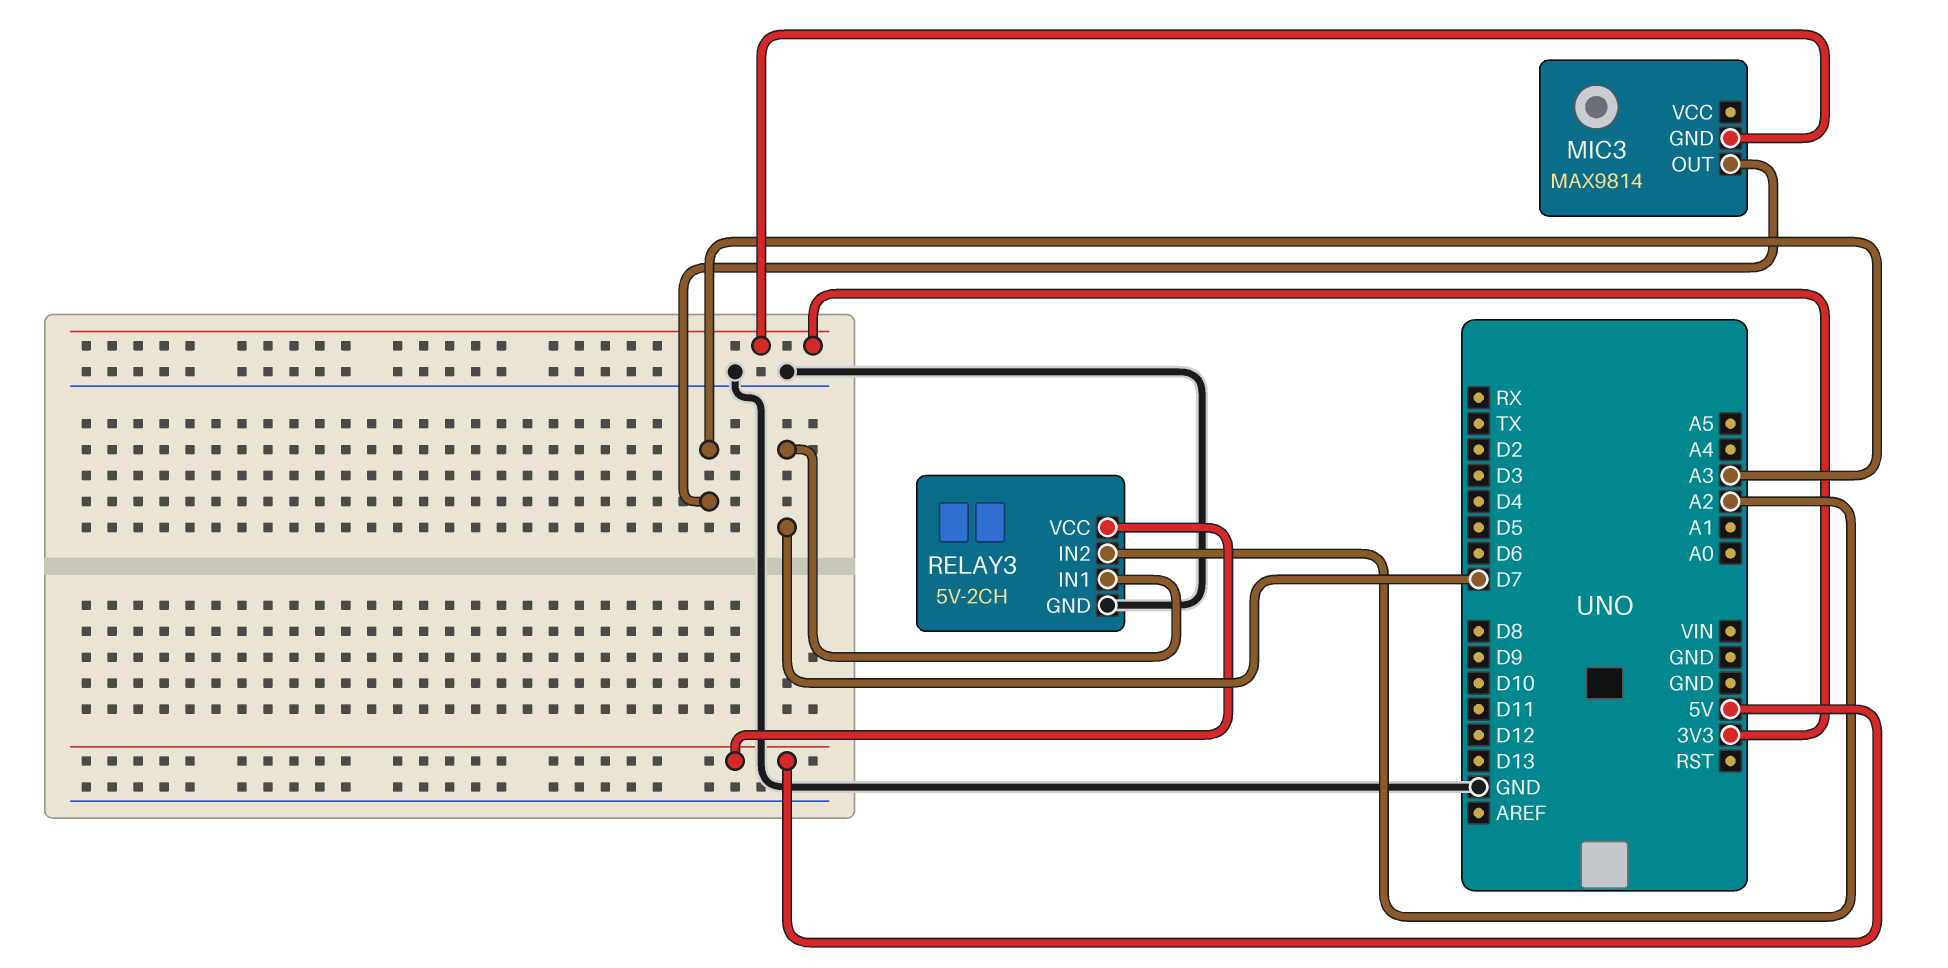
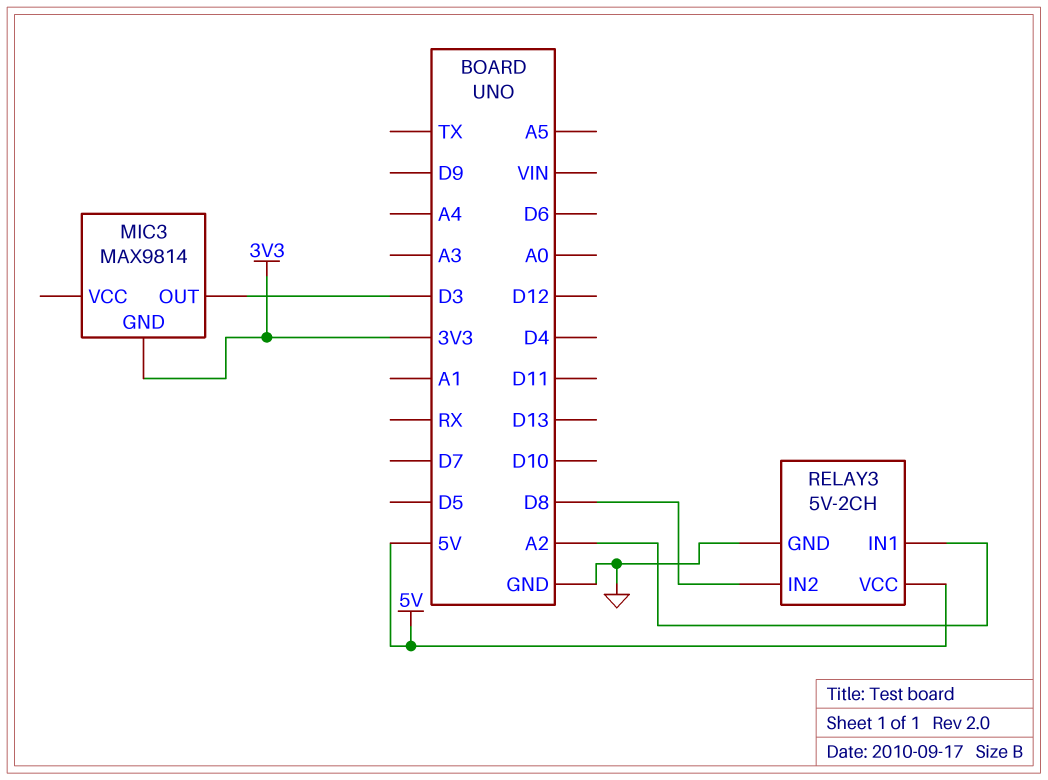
MIC3 pin OUT: A3 -> D3
RELAY3 pin IN1: D7 -> A2
RELAY3 pin IN2: A2 -> D8

